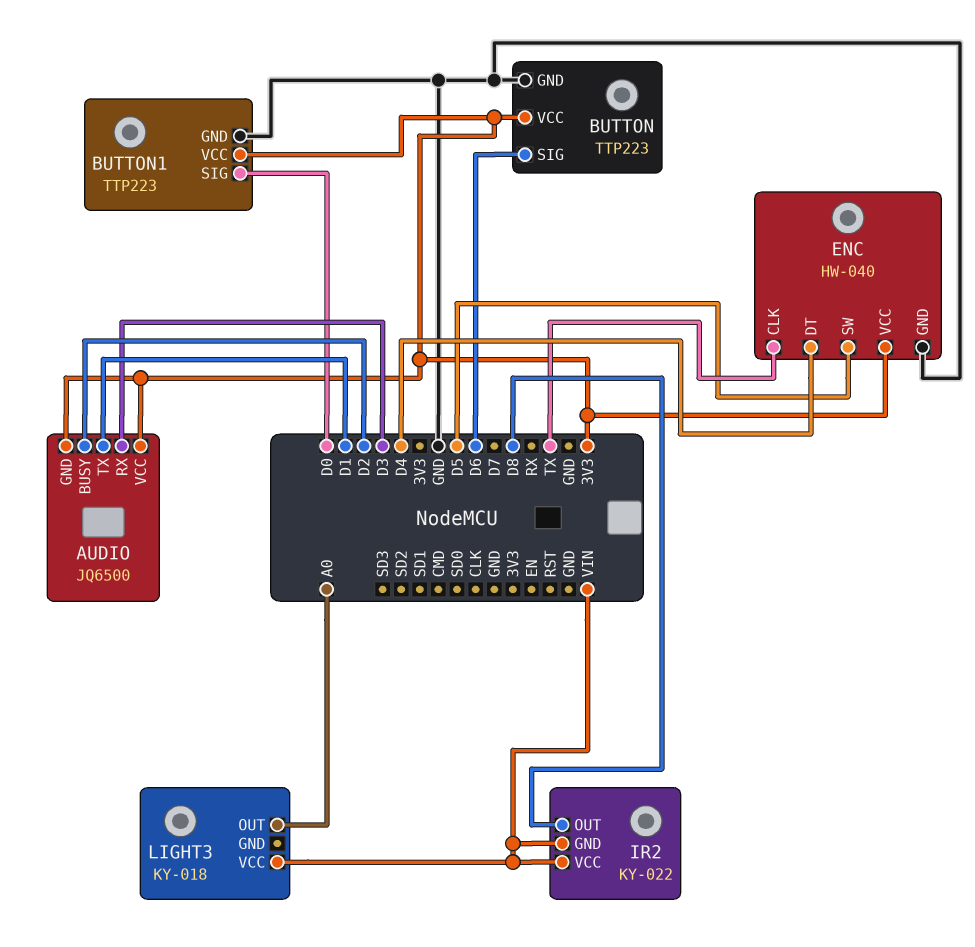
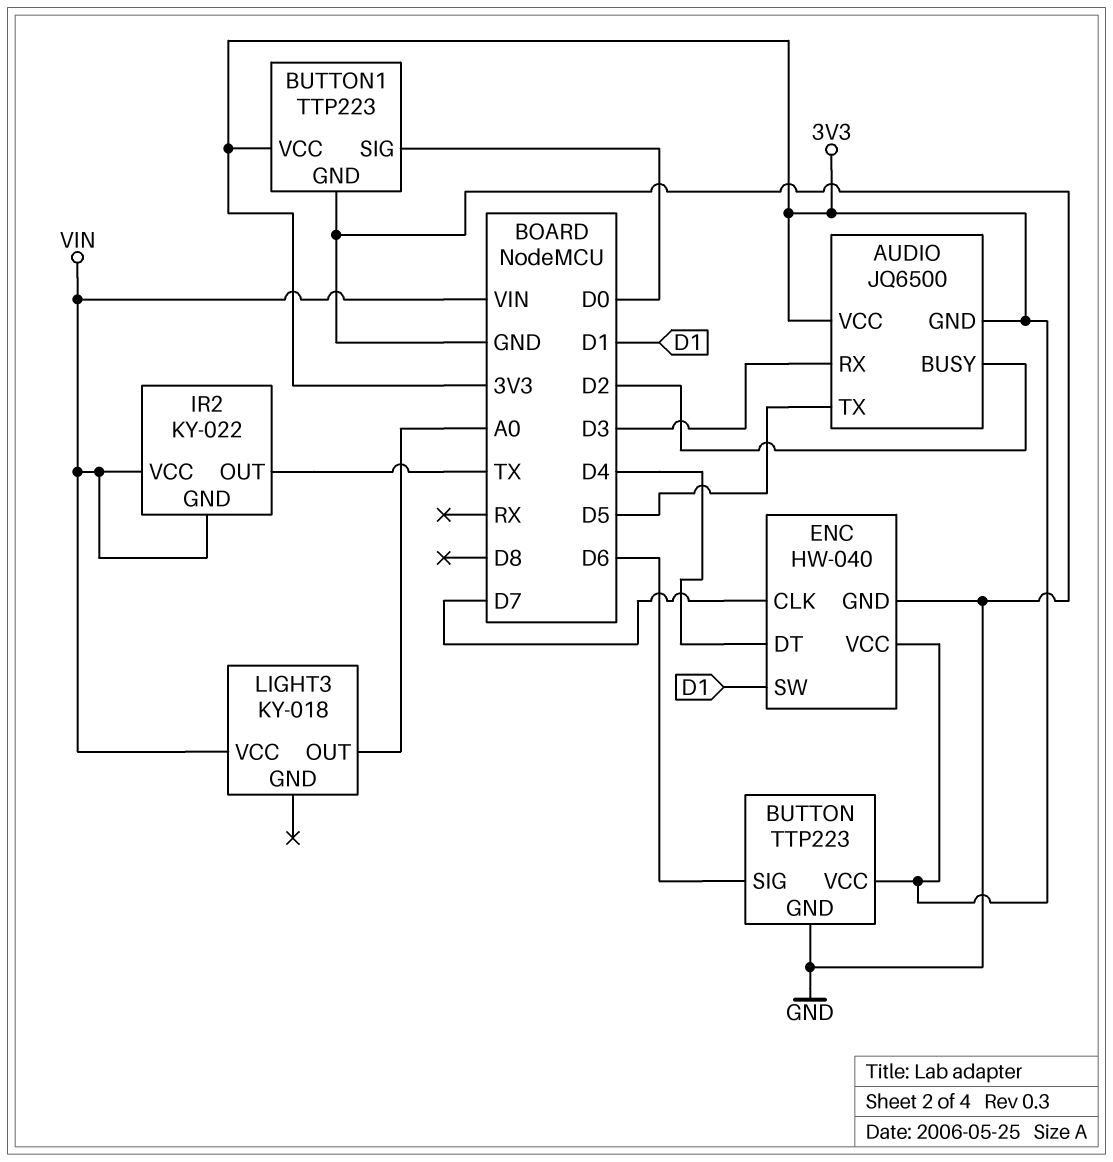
AUDIO pin TX: D1 -> D5
ENC pin CLK: TX -> D7
ENC pin SW: D5 -> D1
IR2 pin OUT: D8 -> TX

